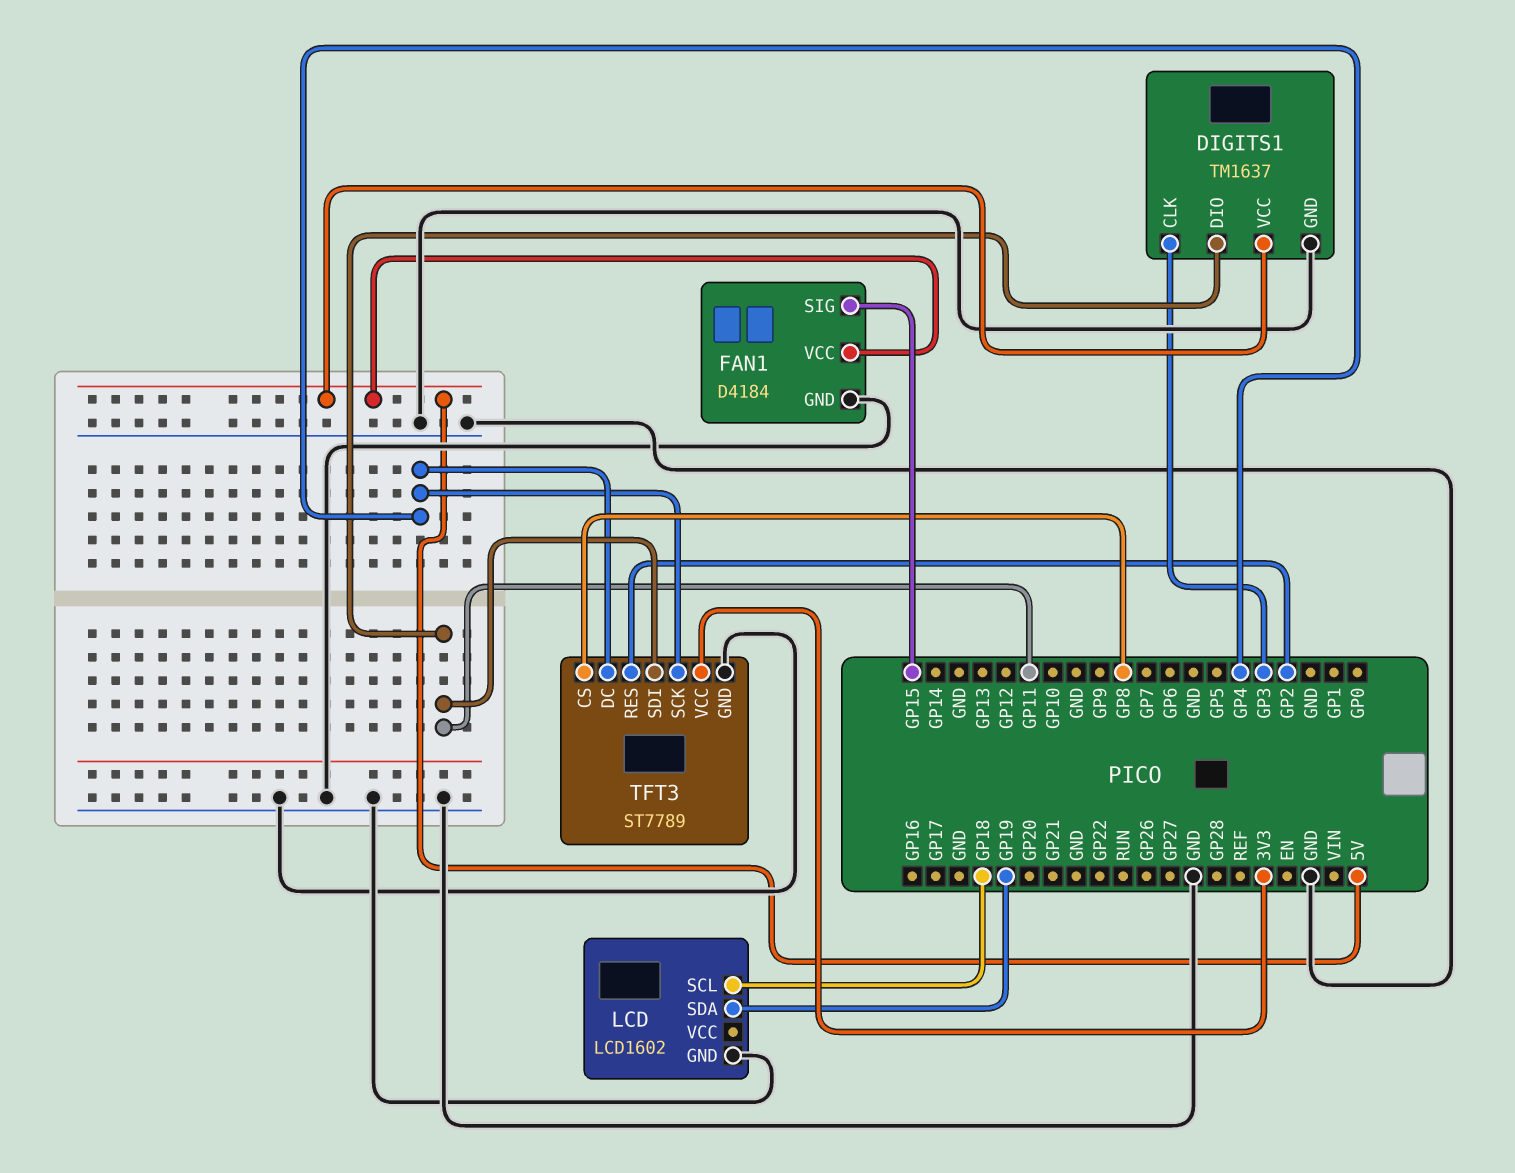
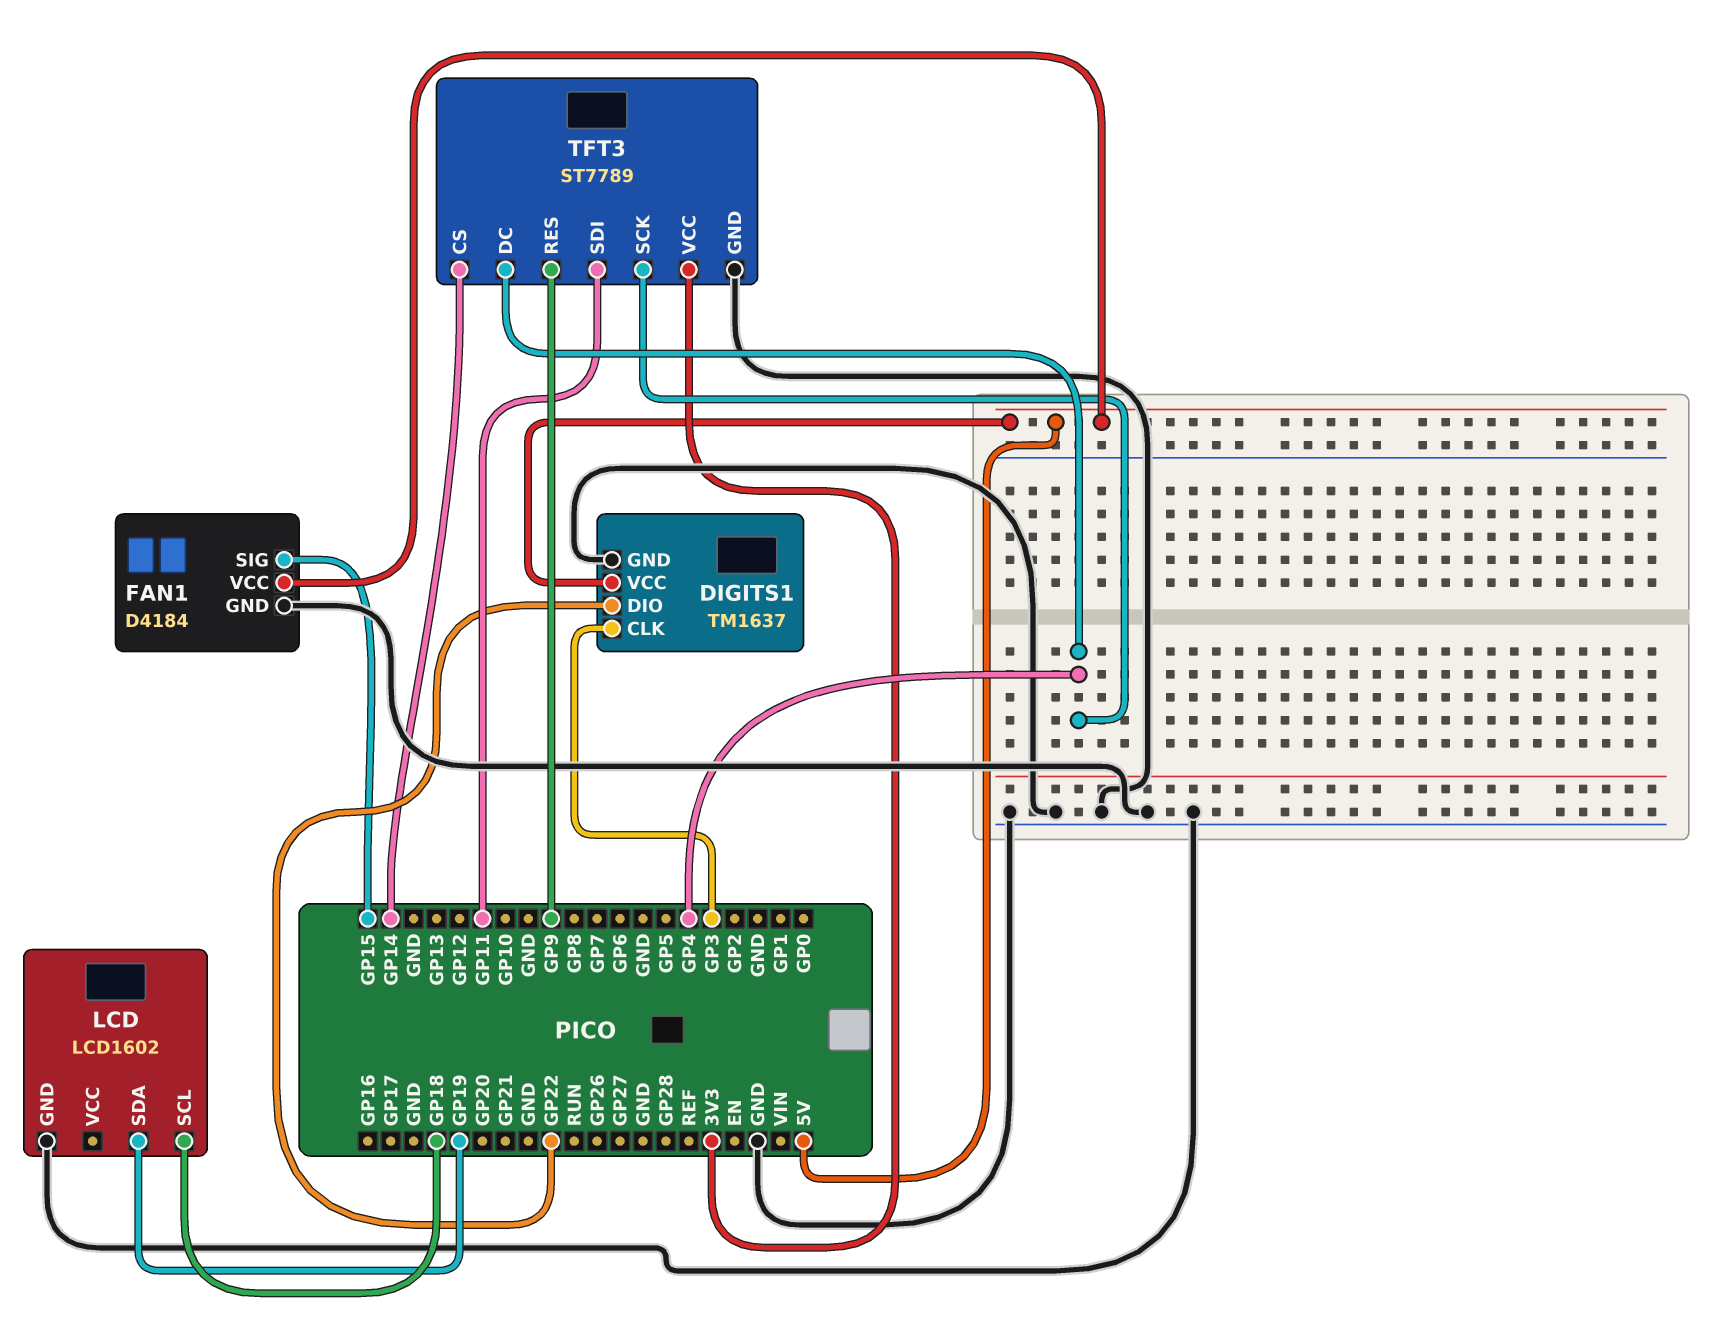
DIGITS1 pin DIO: GP11 -> GP22
TFT3 pin CS: GP8 -> GP14
TFT3 pin RES: GP2 -> GP9

